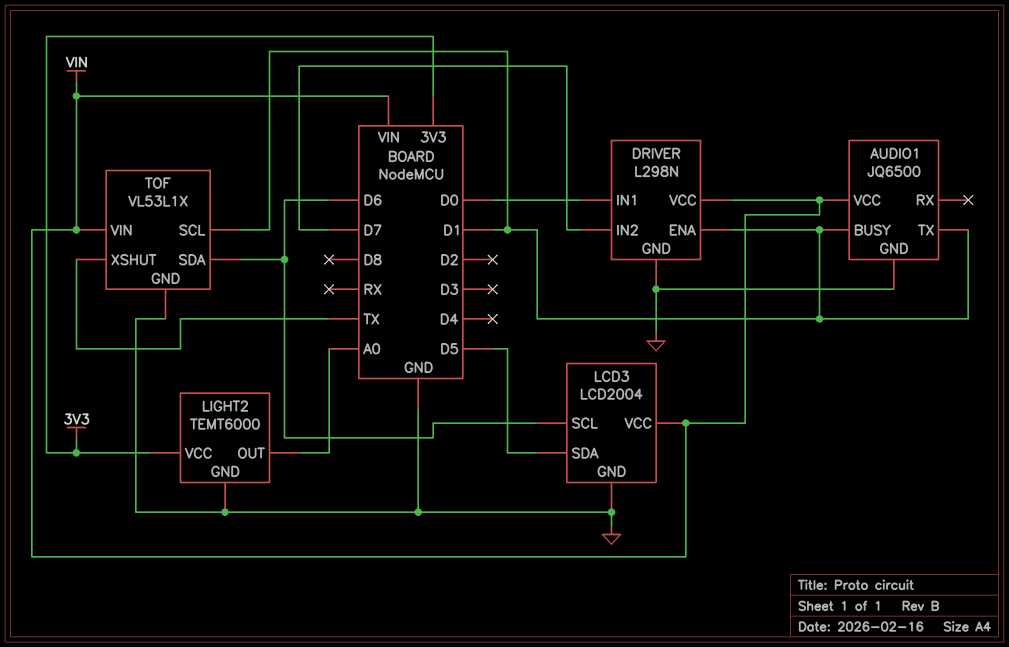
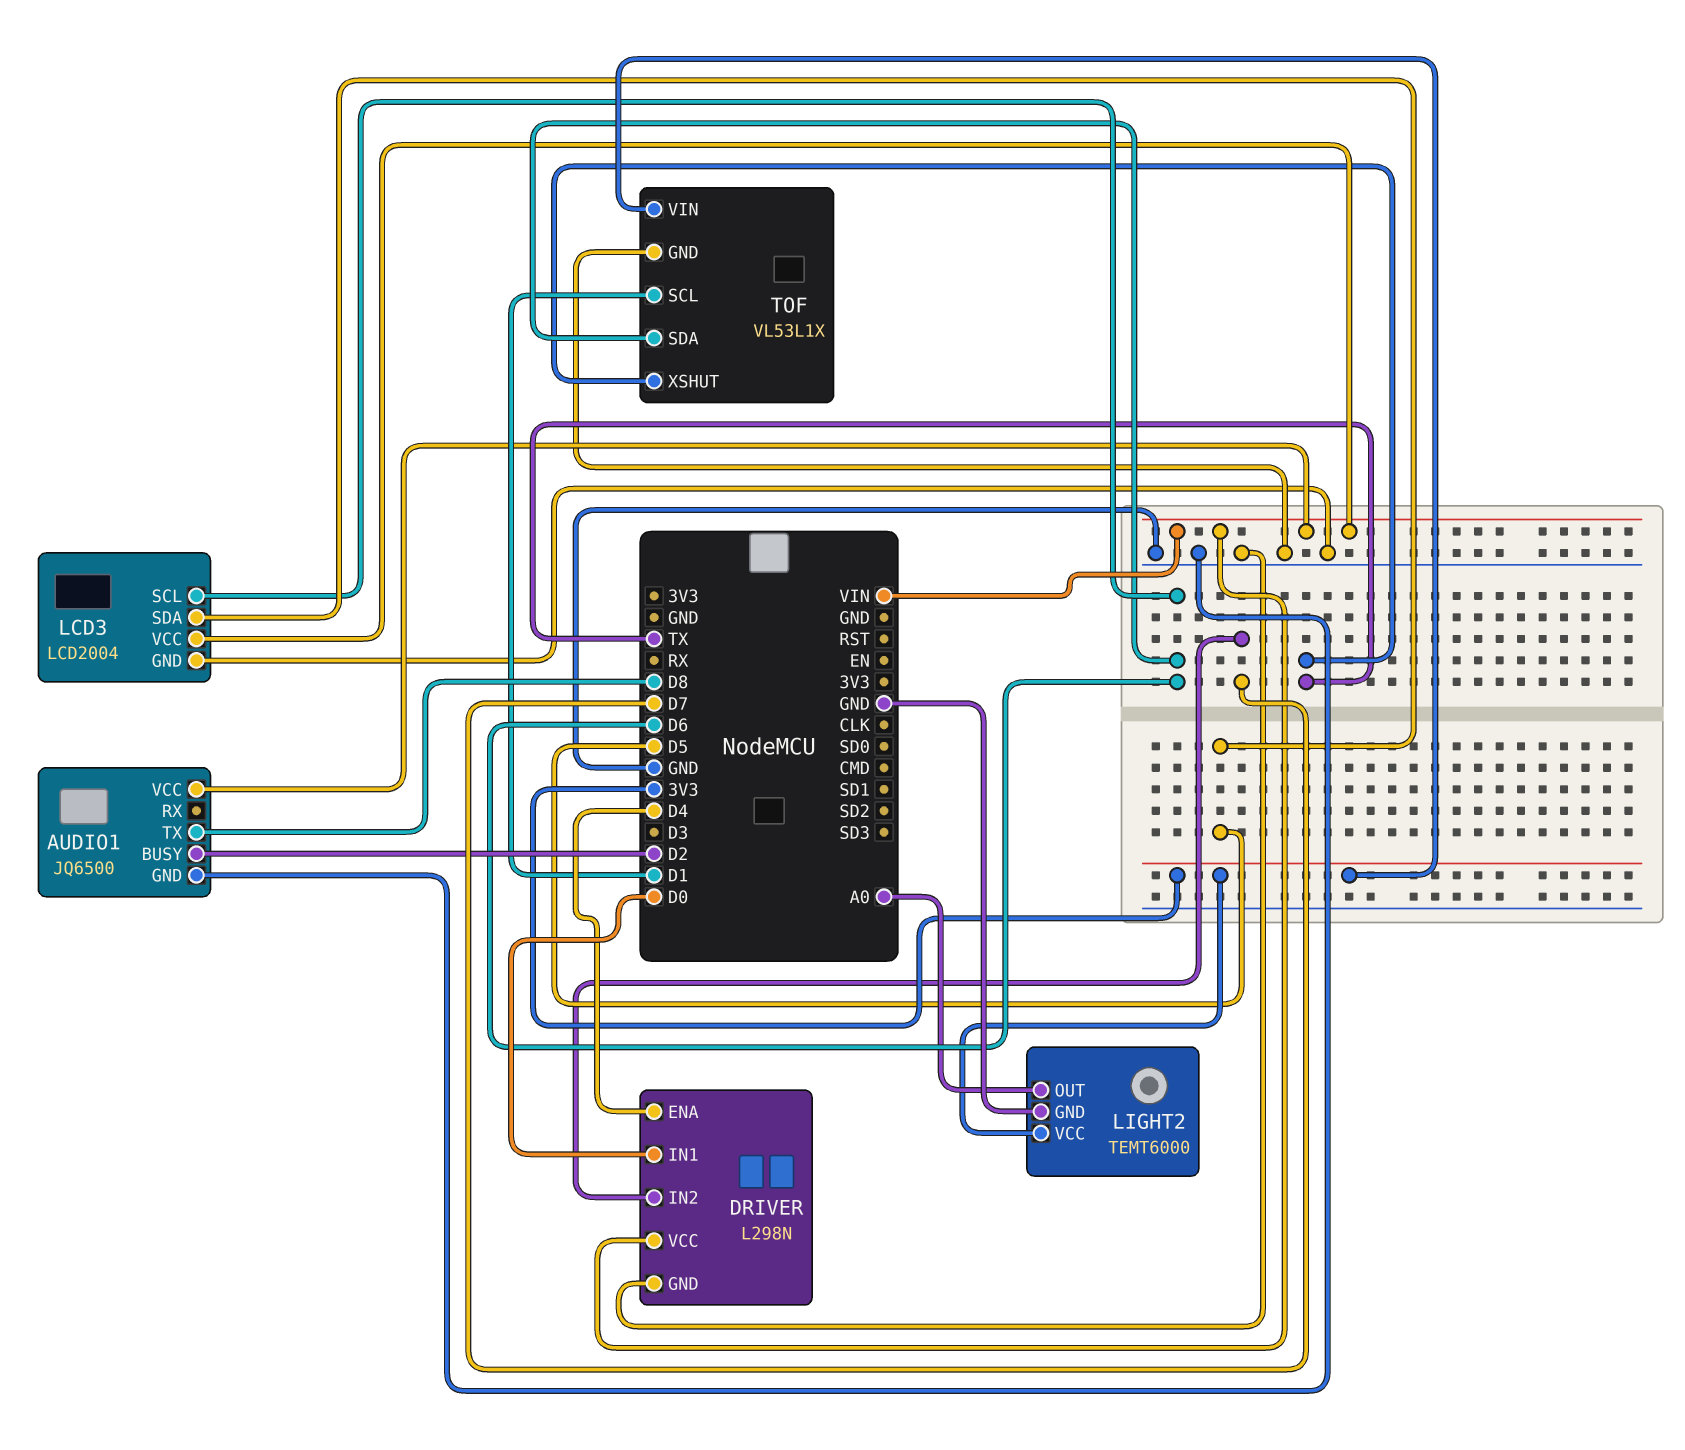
AUDIO1 pin BUSY: D1 -> D2
AUDIO1 pin TX: D1 -> D8
DRIVER pin ENA: D1 -> D4
TOF pin VIN: VIN -> 3V3

